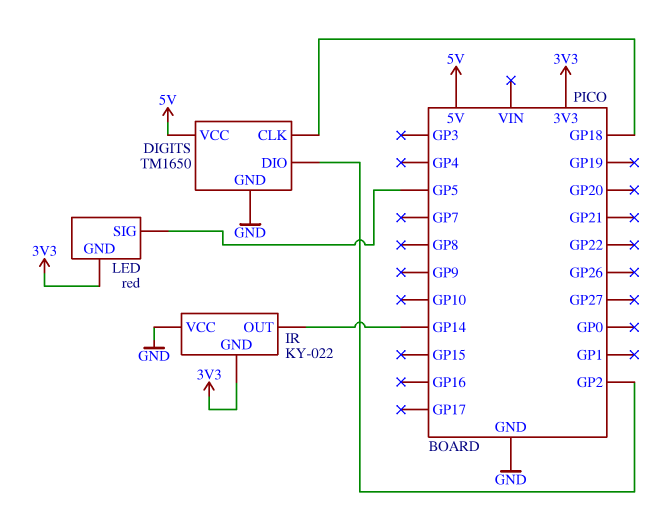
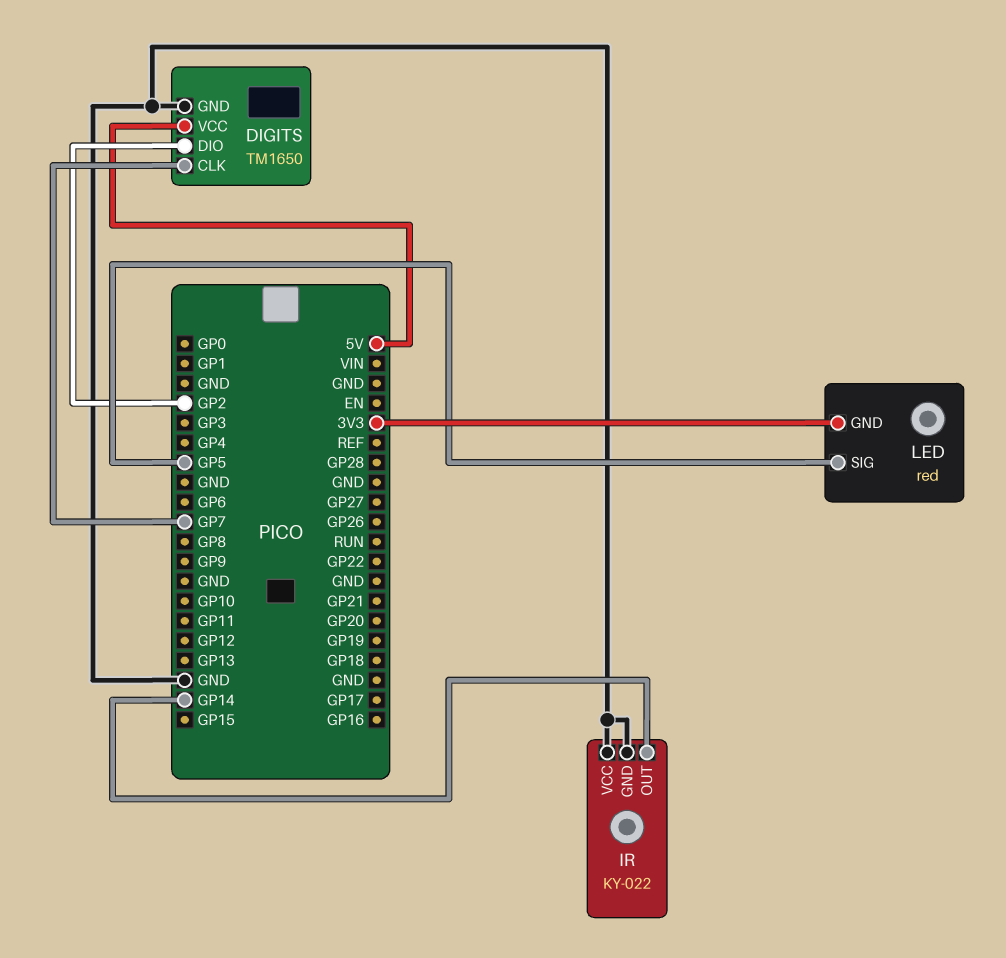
DIGITS pin CLK: GP18 -> GP7
IR pin GND: 3V3 -> GND

